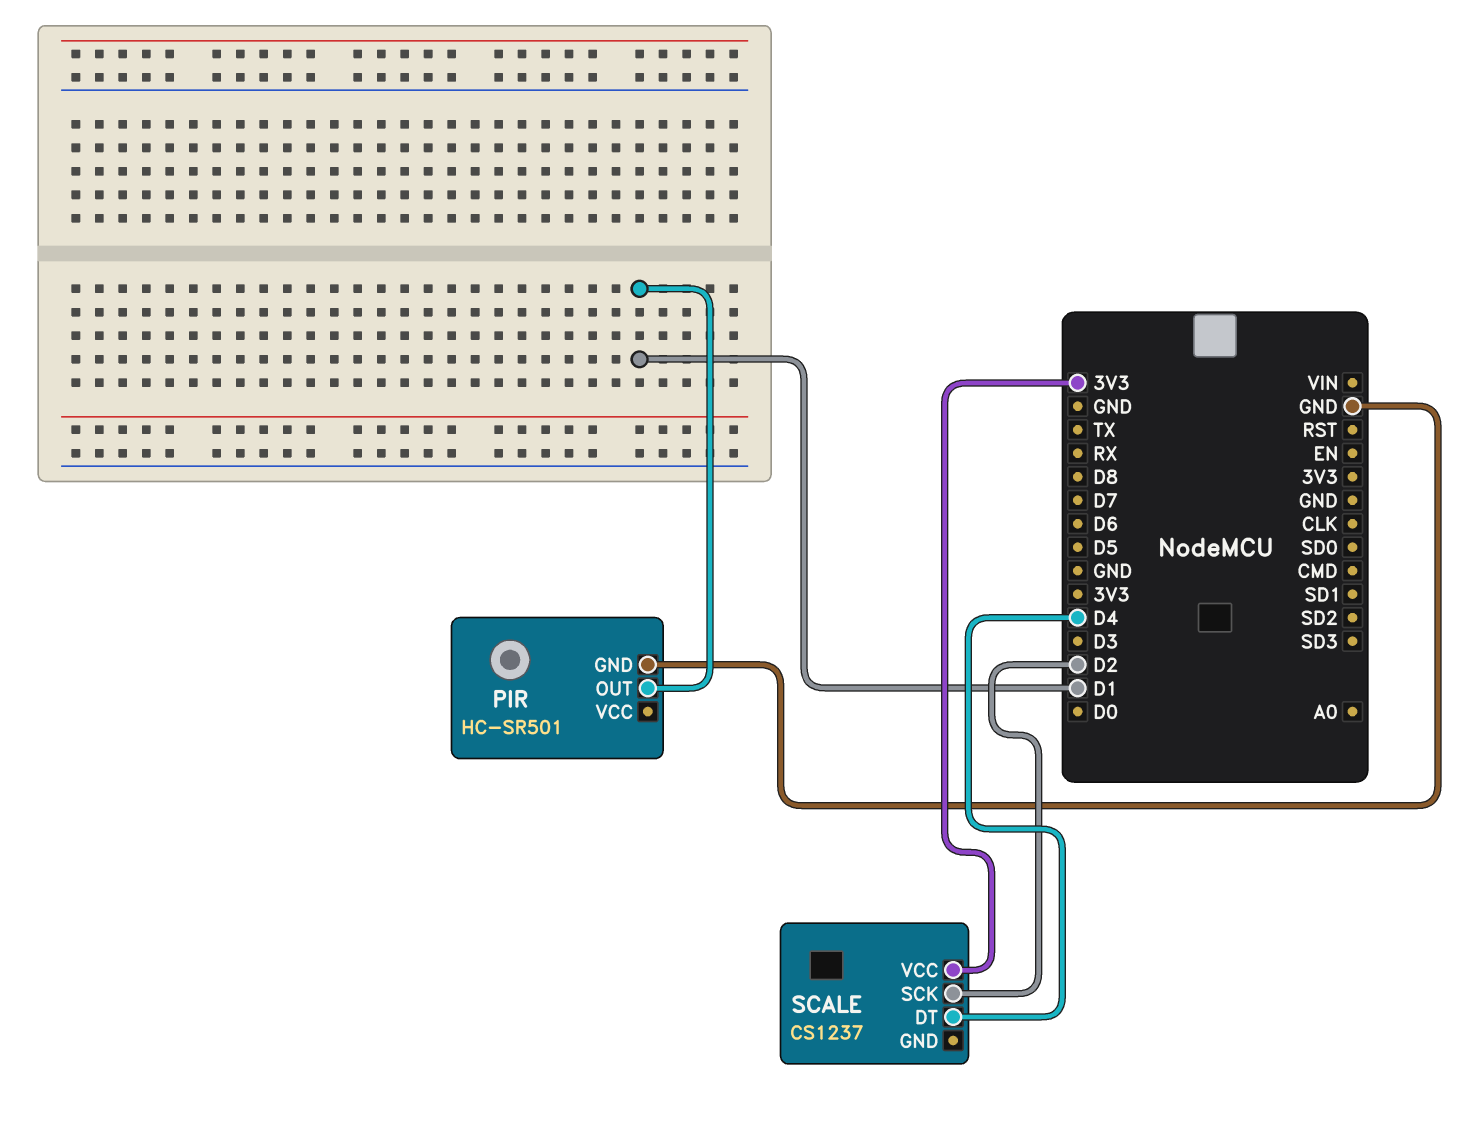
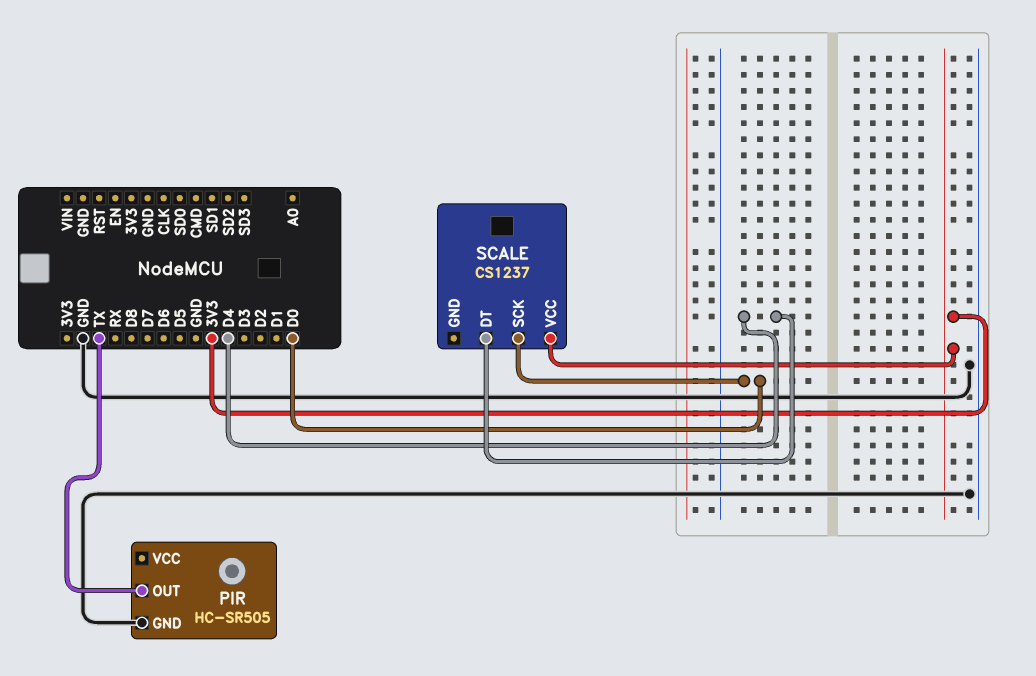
PIR: HC-SR501 -> HC-SR505
PIR pin OUT: D1 -> TX
SCALE pin SCK: D2 -> D0

